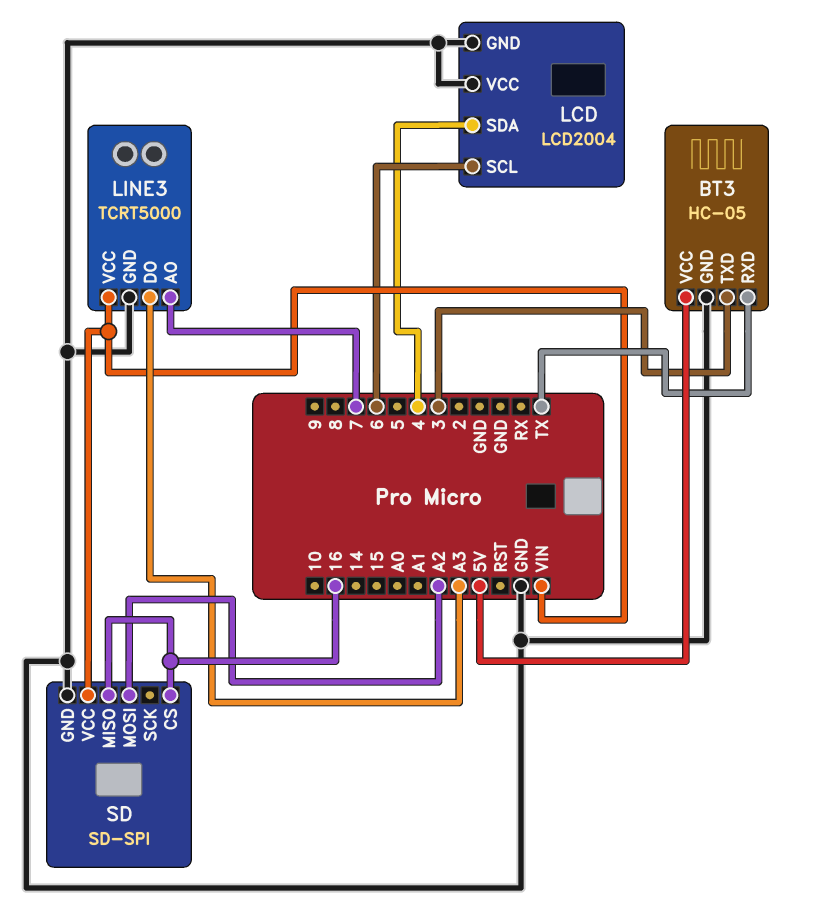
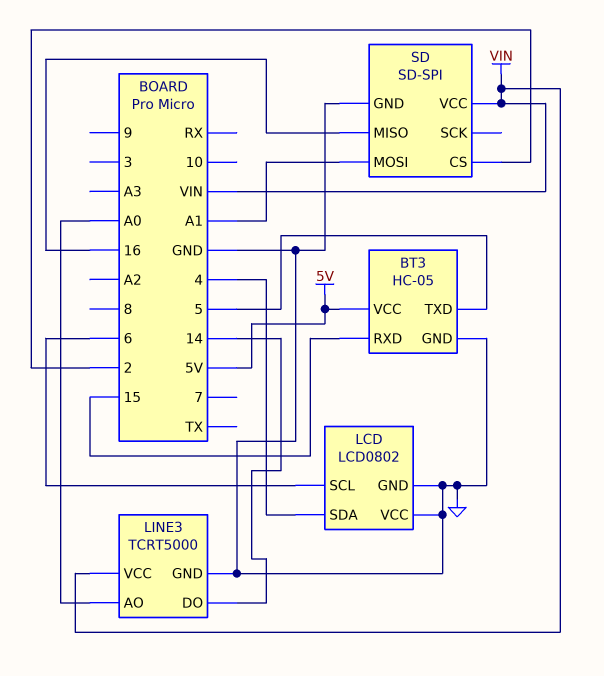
BT3 pin RXD: TX -> 15
BT3 pin TXD: 3 -> 5
LCD: LCD2004 -> LCD0802
LINE3 pin AO: 7 -> A0
LINE3 pin DO: A3 -> 14
SD pin CS: 16 -> 2
SD pin MOSI: A2 -> A1

